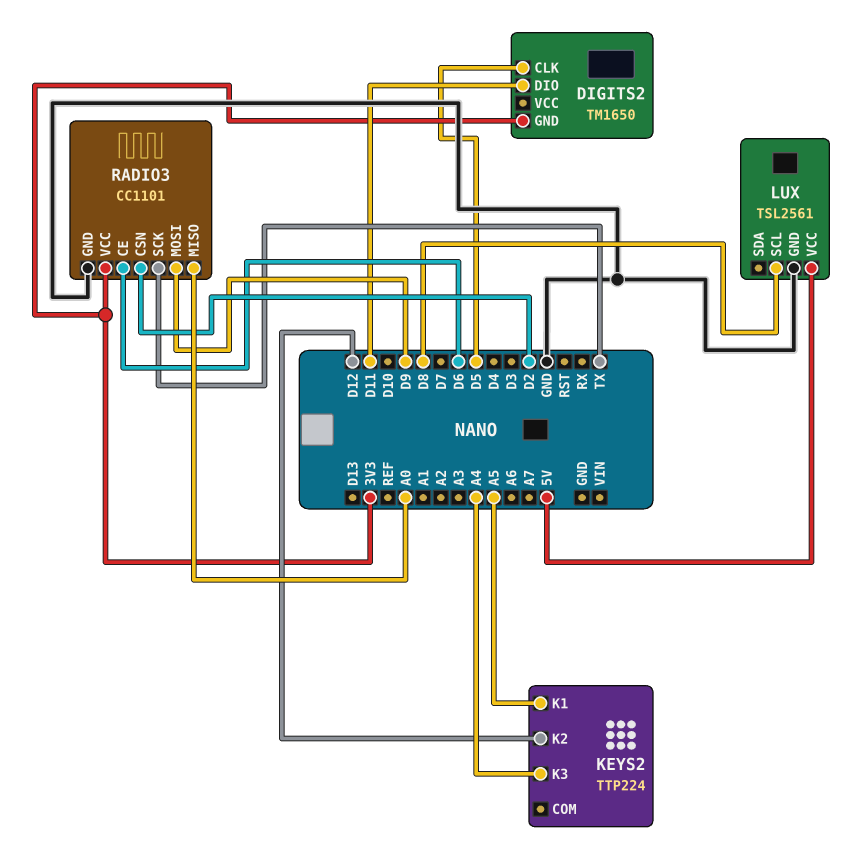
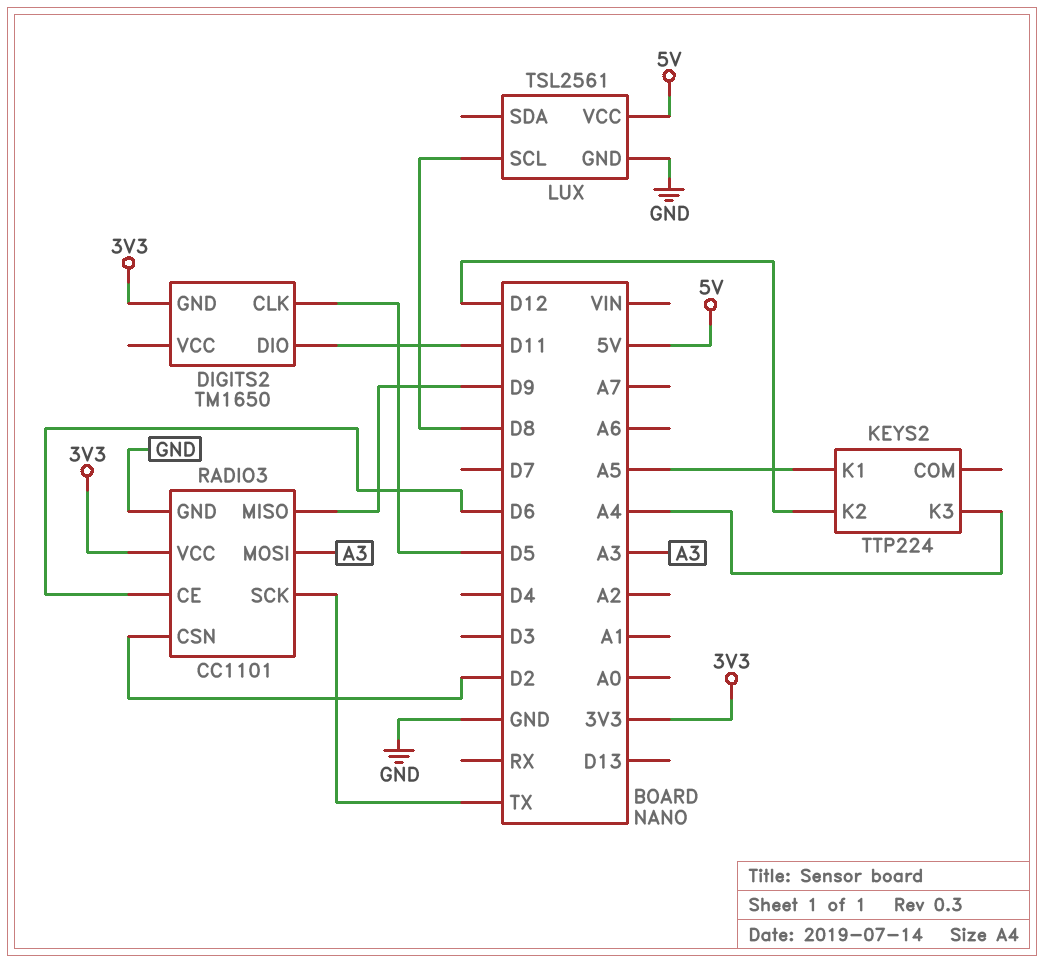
RADIO3 pin MISO: A0 -> D9
RADIO3 pin MOSI: D9 -> A3

